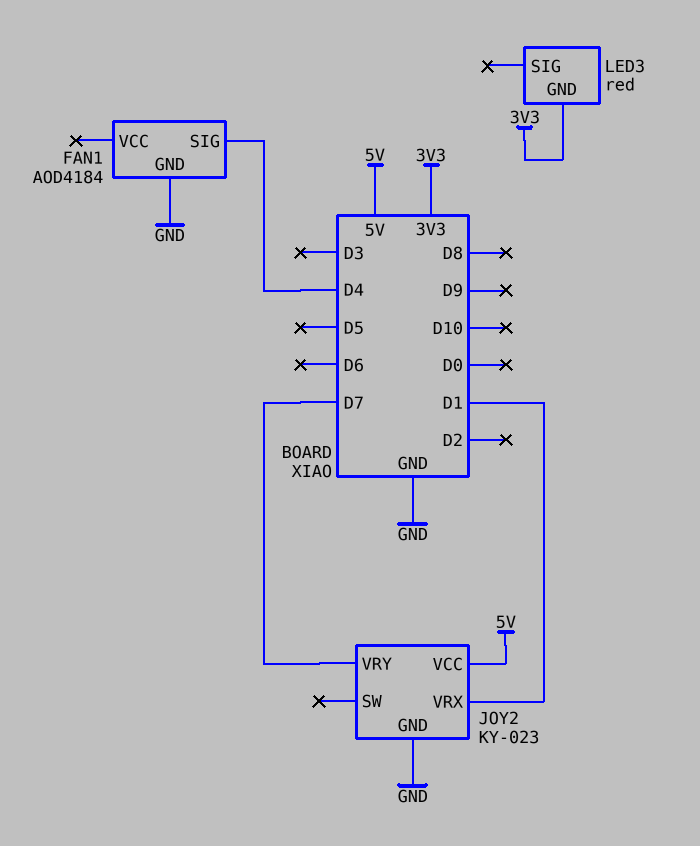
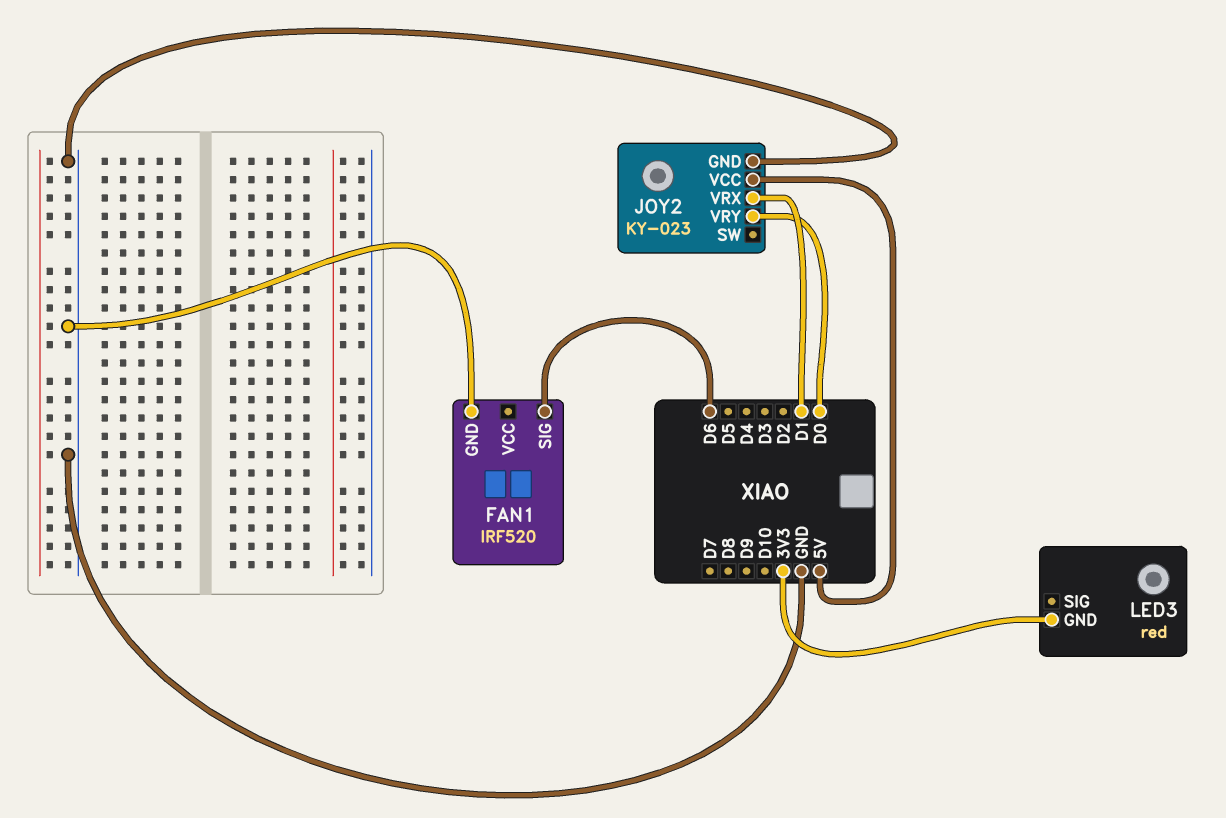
FAN1: AOD4184 -> IRF520
FAN1 pin SIG: D4 -> D6
JOY2 pin VRY: D7 -> D0

